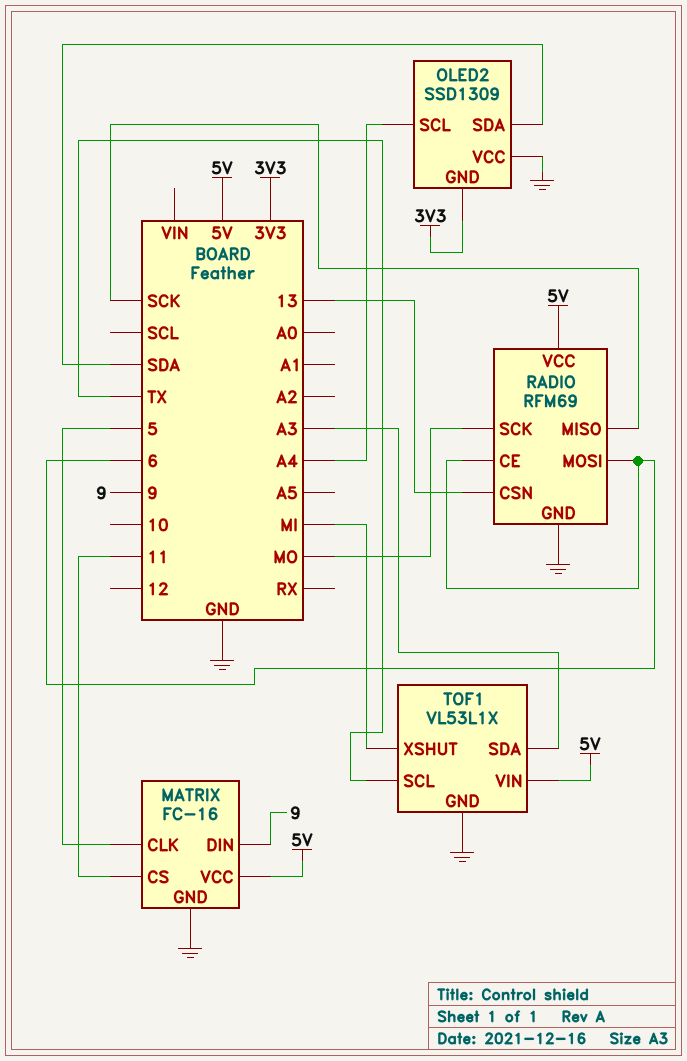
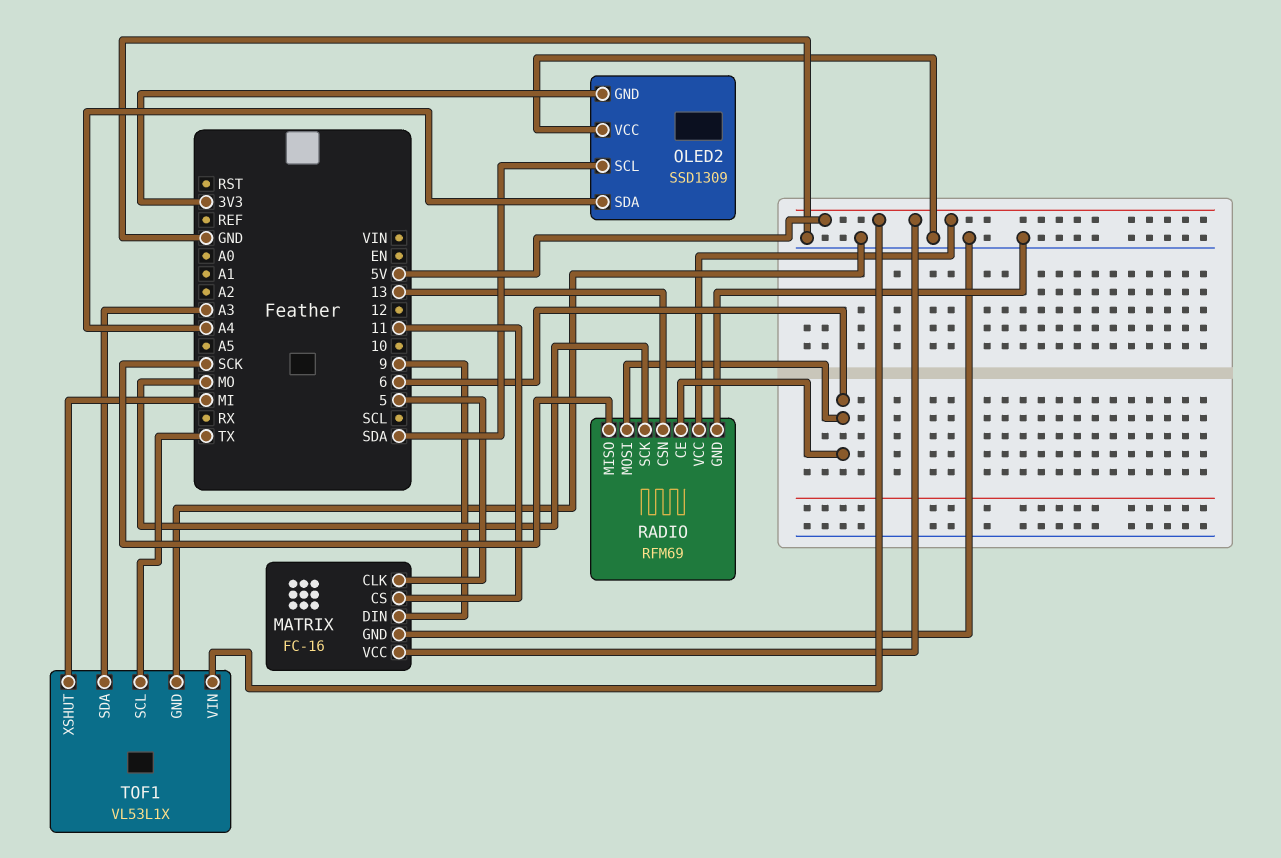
OLED2 pin SCL: A4 -> SDA
OLED2 pin SDA: SDA -> A4

